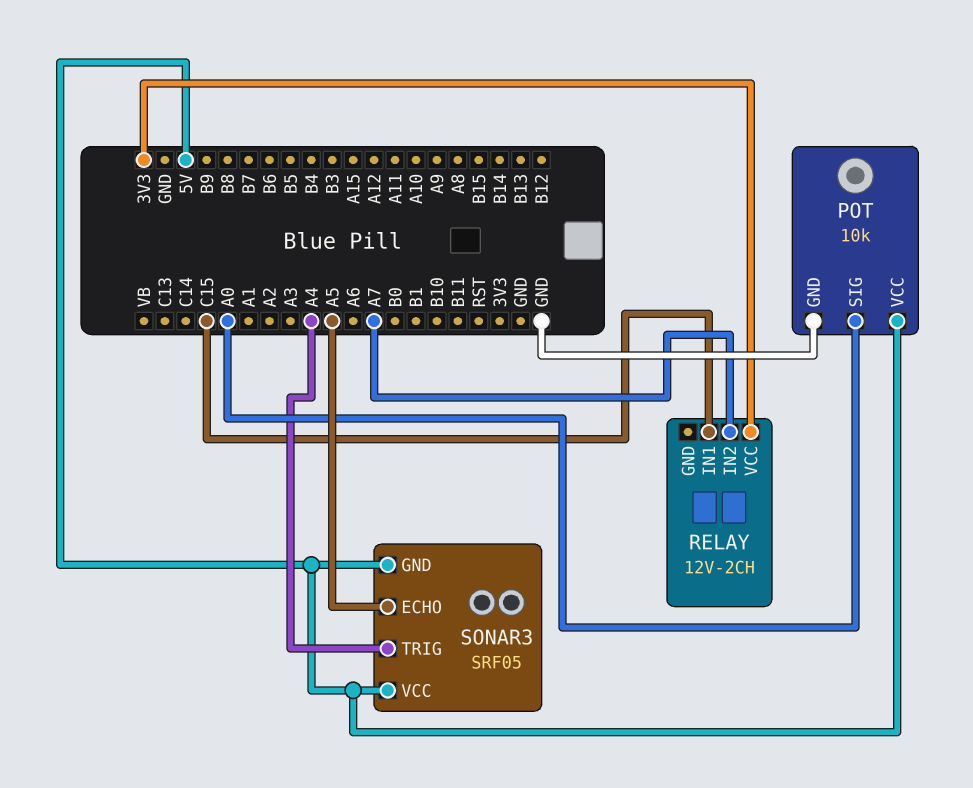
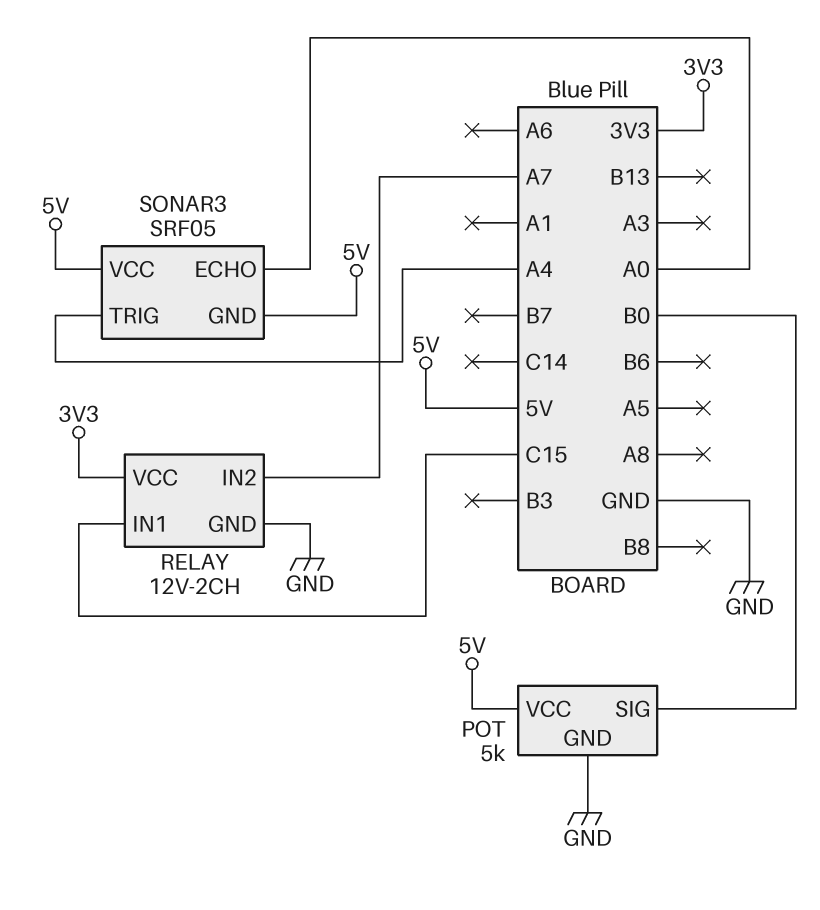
POT: 10k -> 5k
POT pin SIG: A0 -> B0
RELAY pin GND: none -> GND
SONAR3 pin ECHO: A5 -> A0

